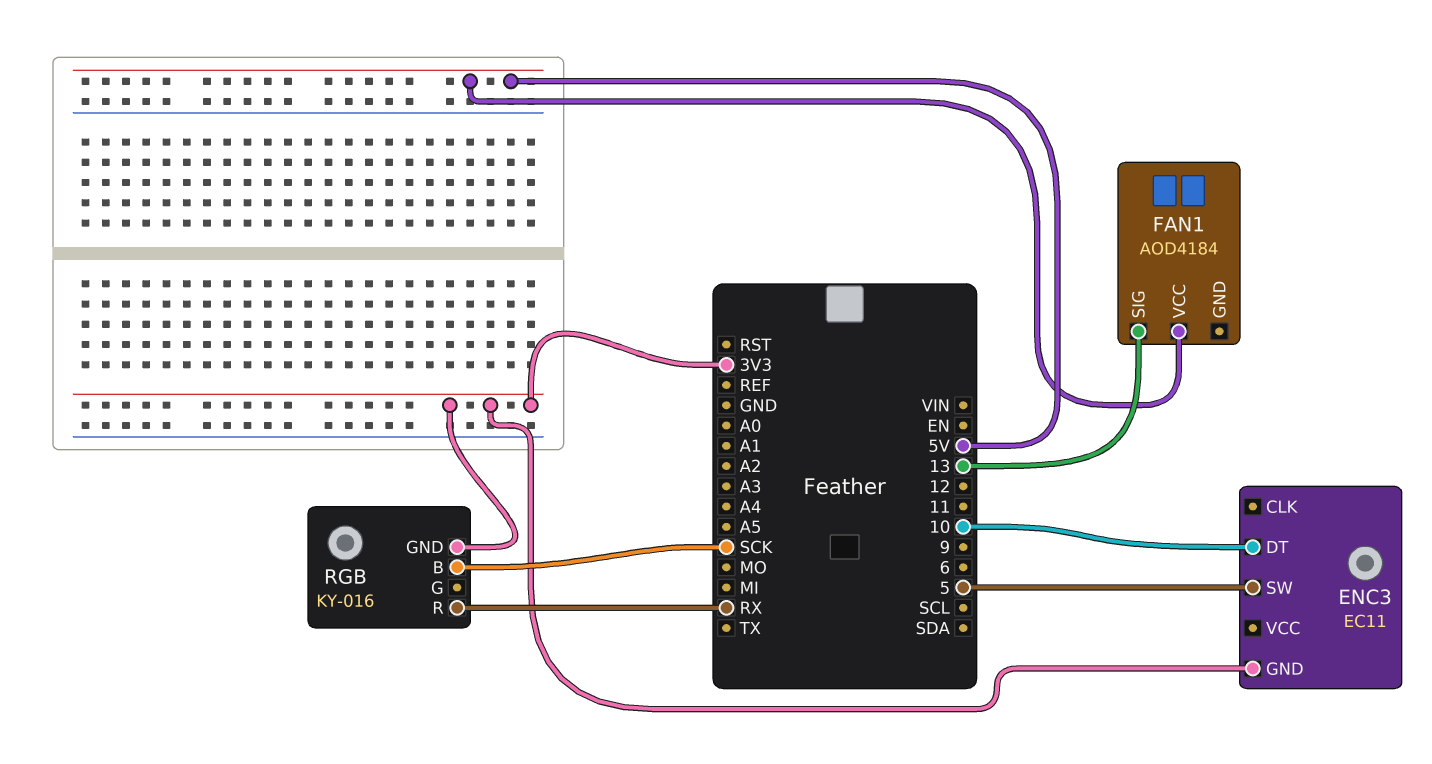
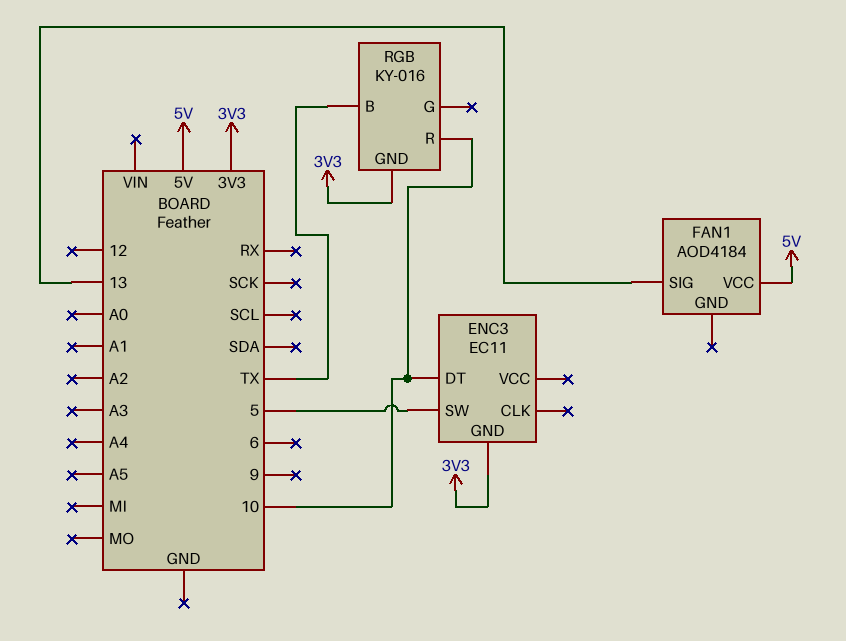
RGB pin B: SCK -> TX
RGB pin R: RX -> 10

